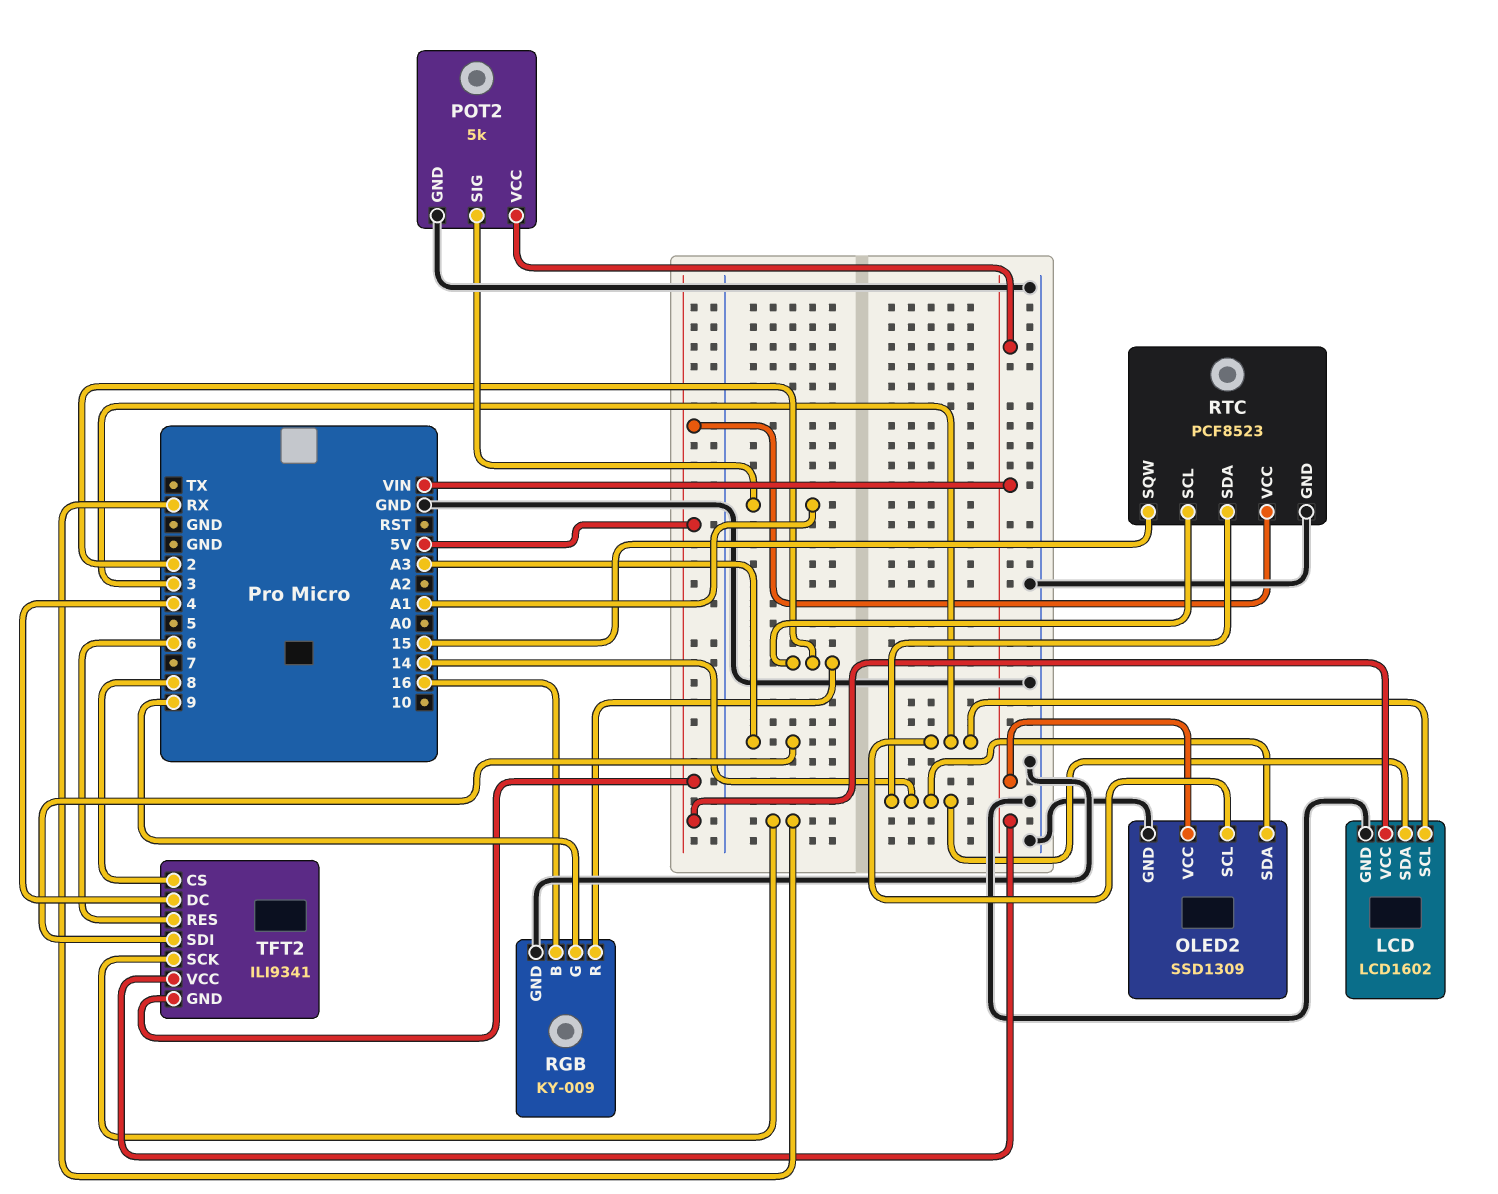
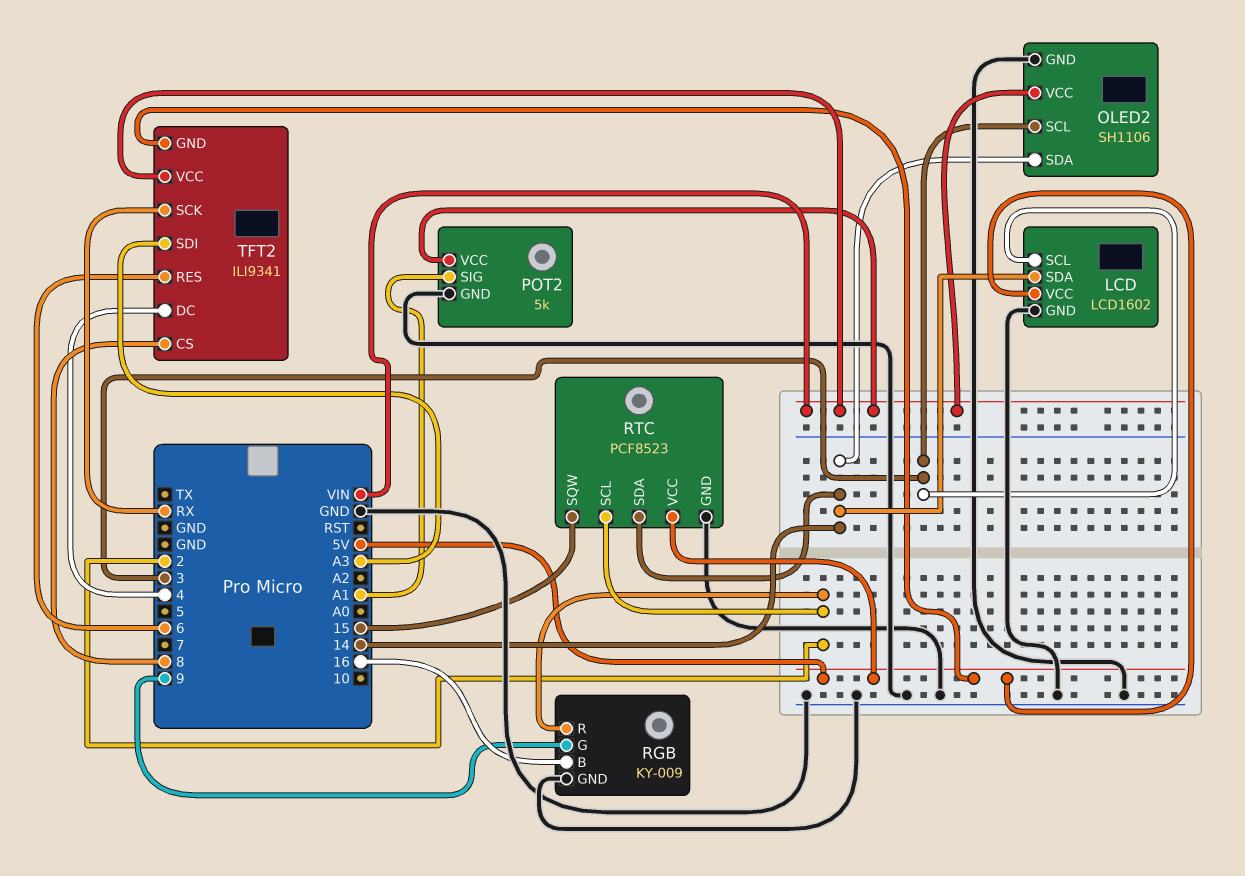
OLED2: SSD1309 -> SH1106

